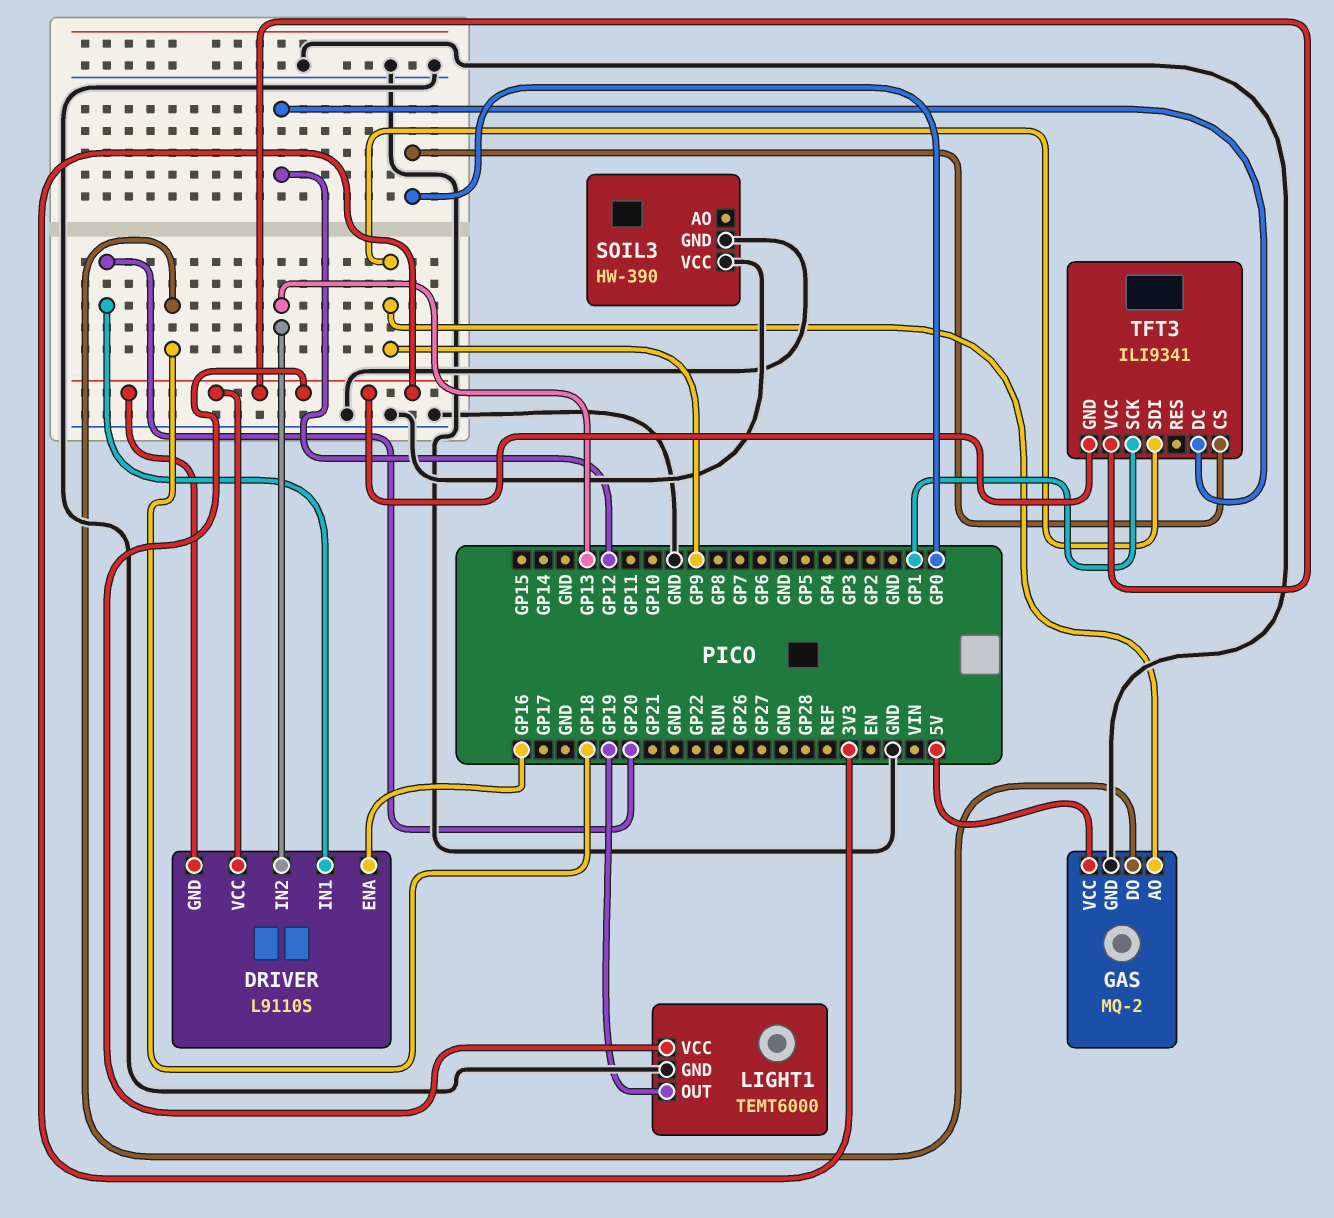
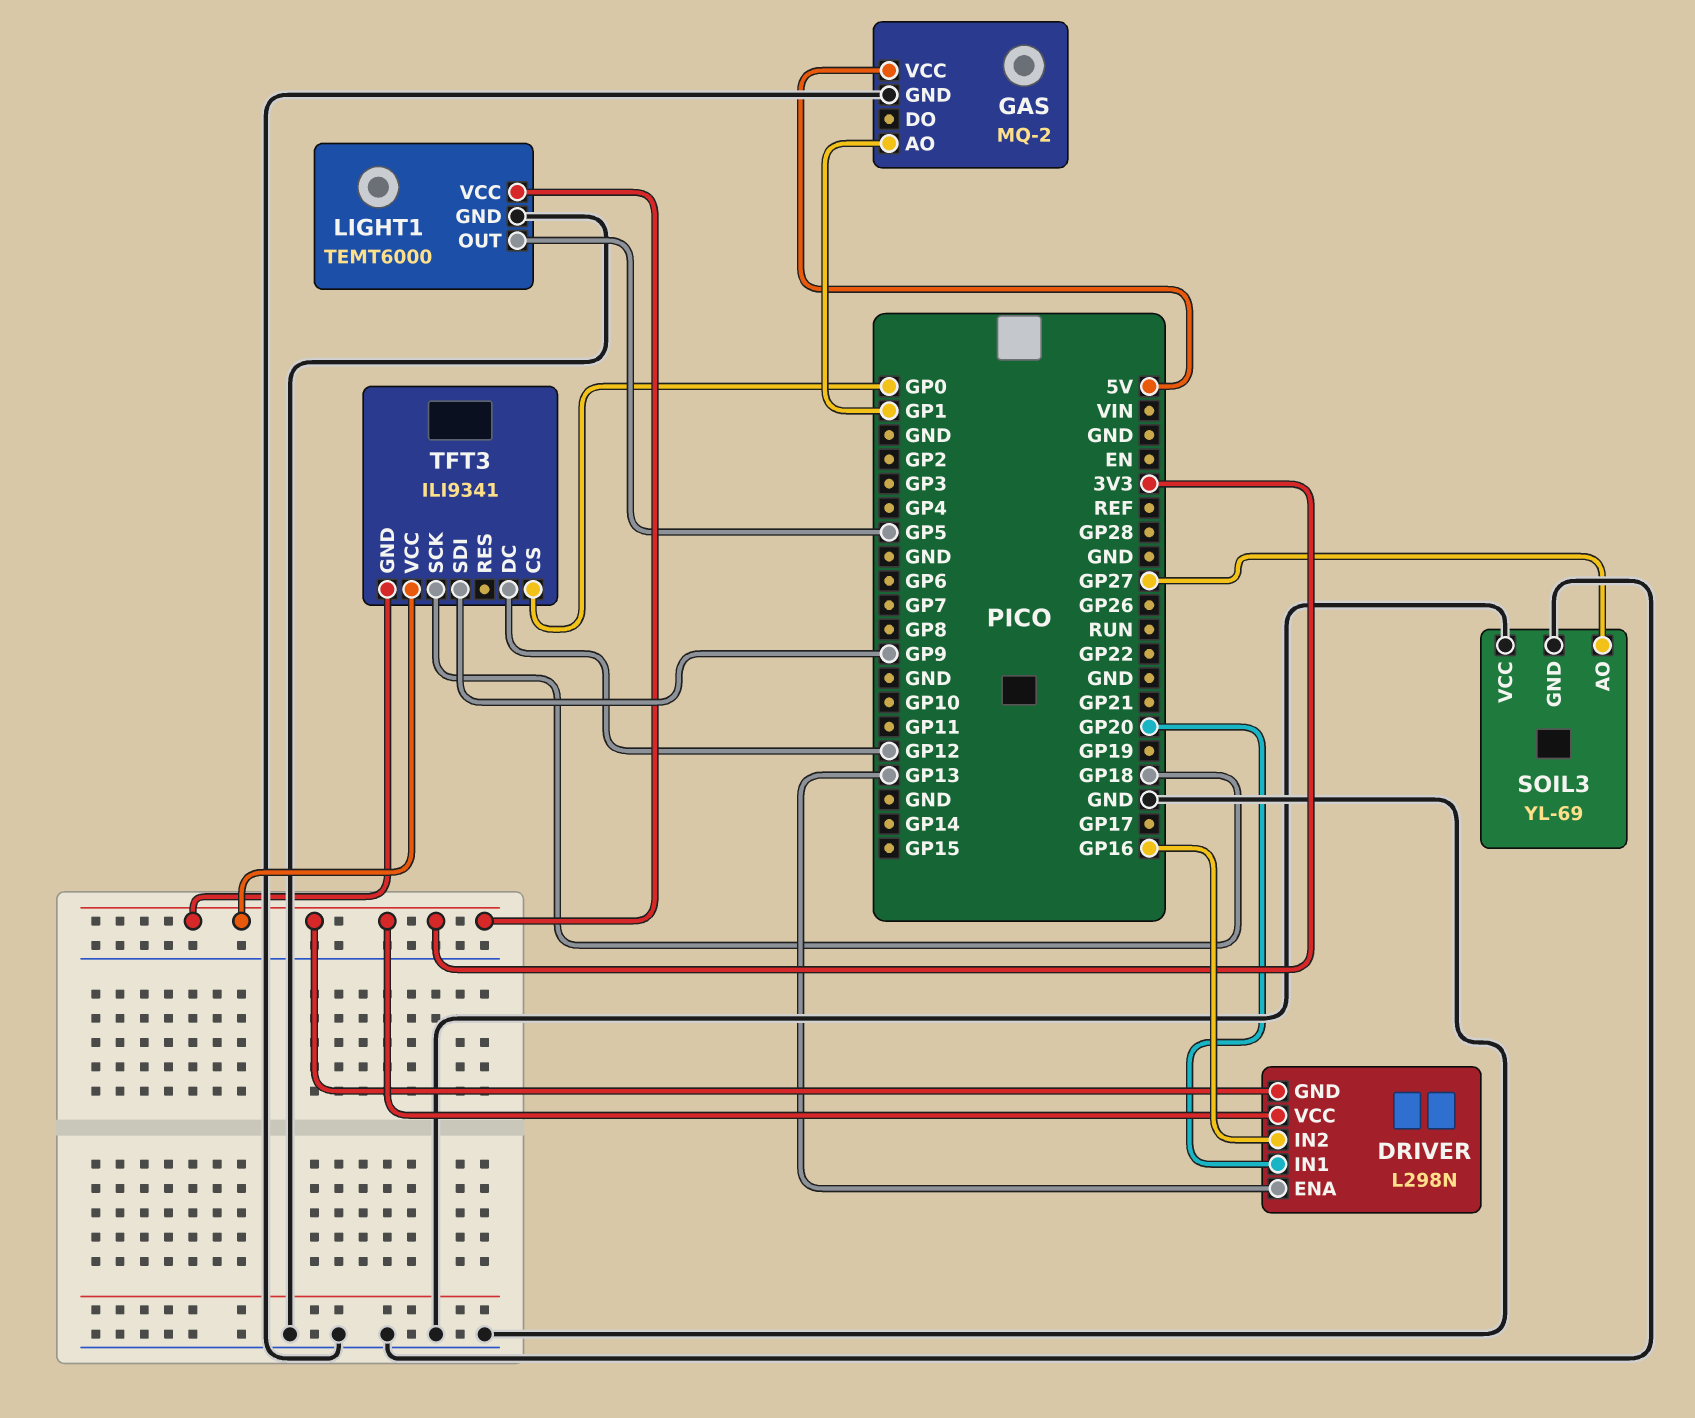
DRIVER: L9110S -> L298N
DRIVER pin ENA: GP16 -> GP13
DRIVER pin IN2: GP13 -> GP16
GAS pin AO: GP9 -> GP1
GAS pin DO: GP18 -> none
LIGHT1 pin OUT: GP19 -> GP5
SOIL3: HW-390 -> YL-69
SOIL3 pin AO: none -> GP27
TFT3 pin SCK: GP1 -> GP18

